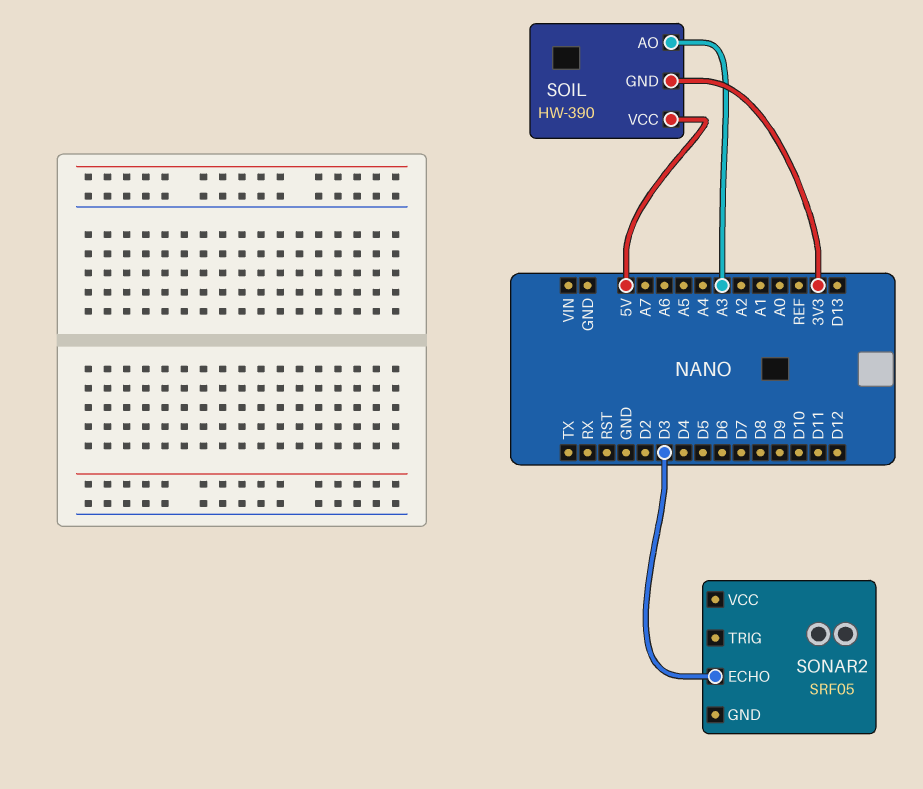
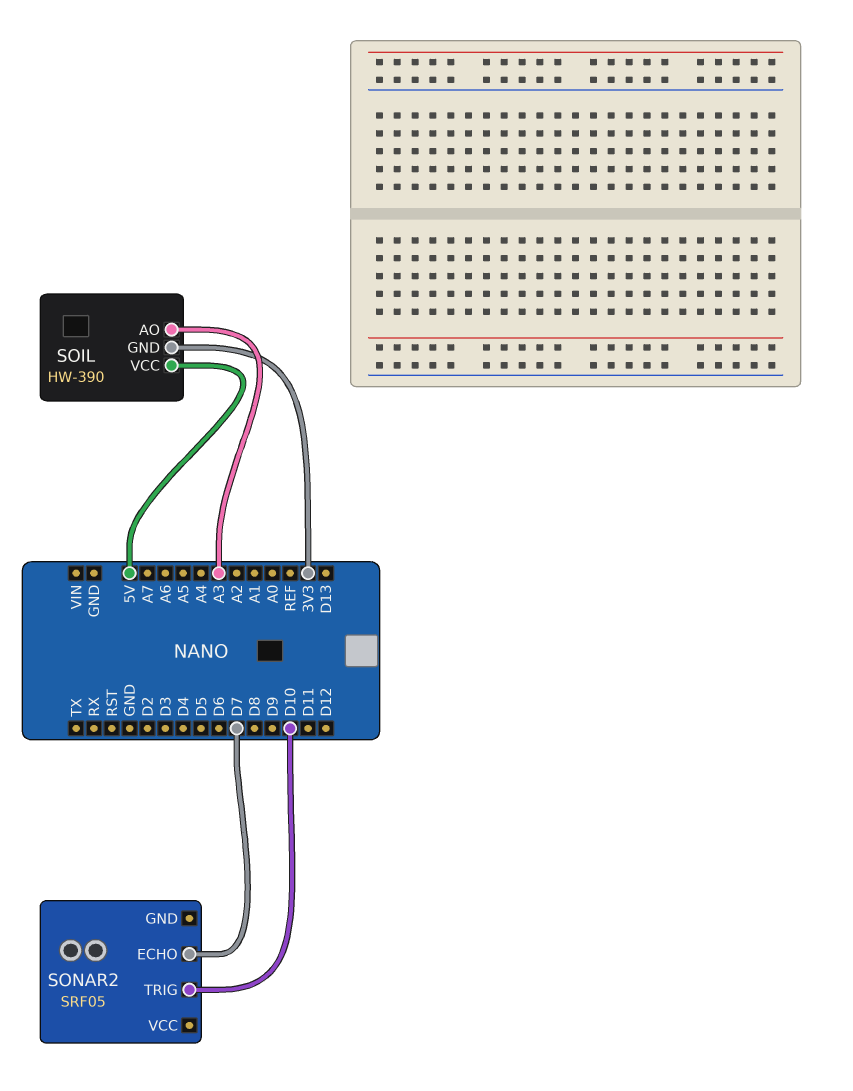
SONAR2 pin ECHO: D3 -> D7
SONAR2 pin TRIG: none -> D10

